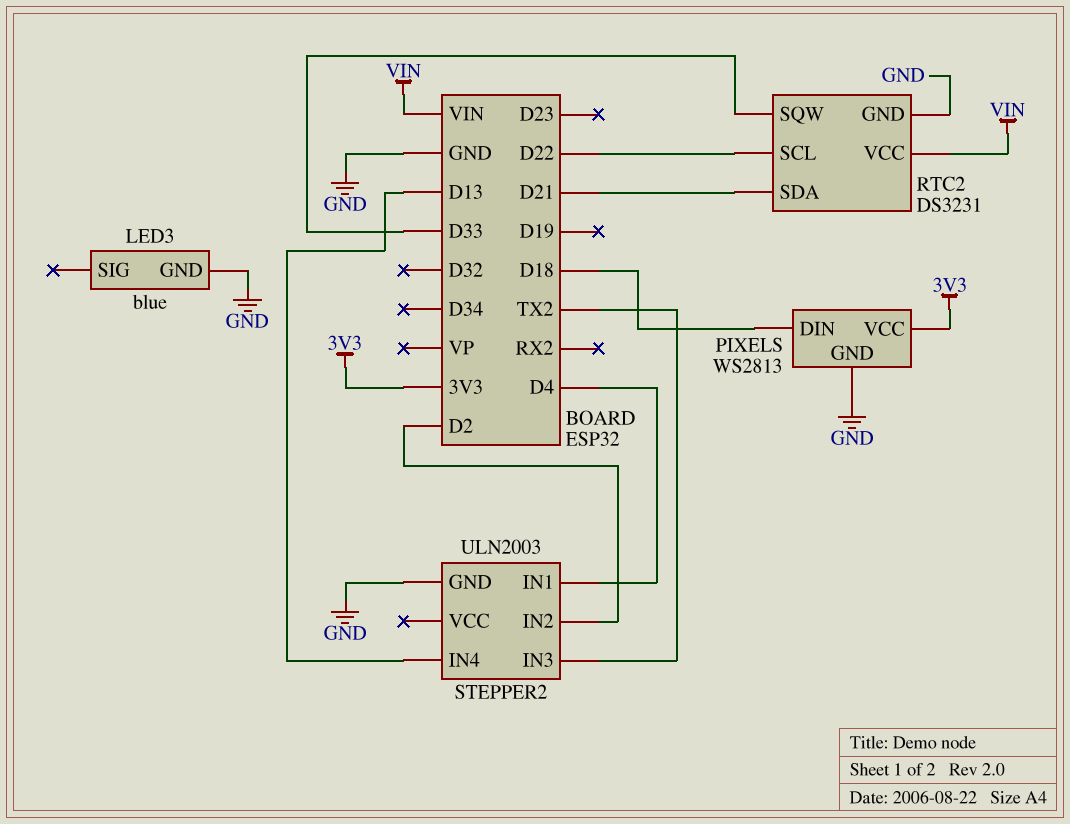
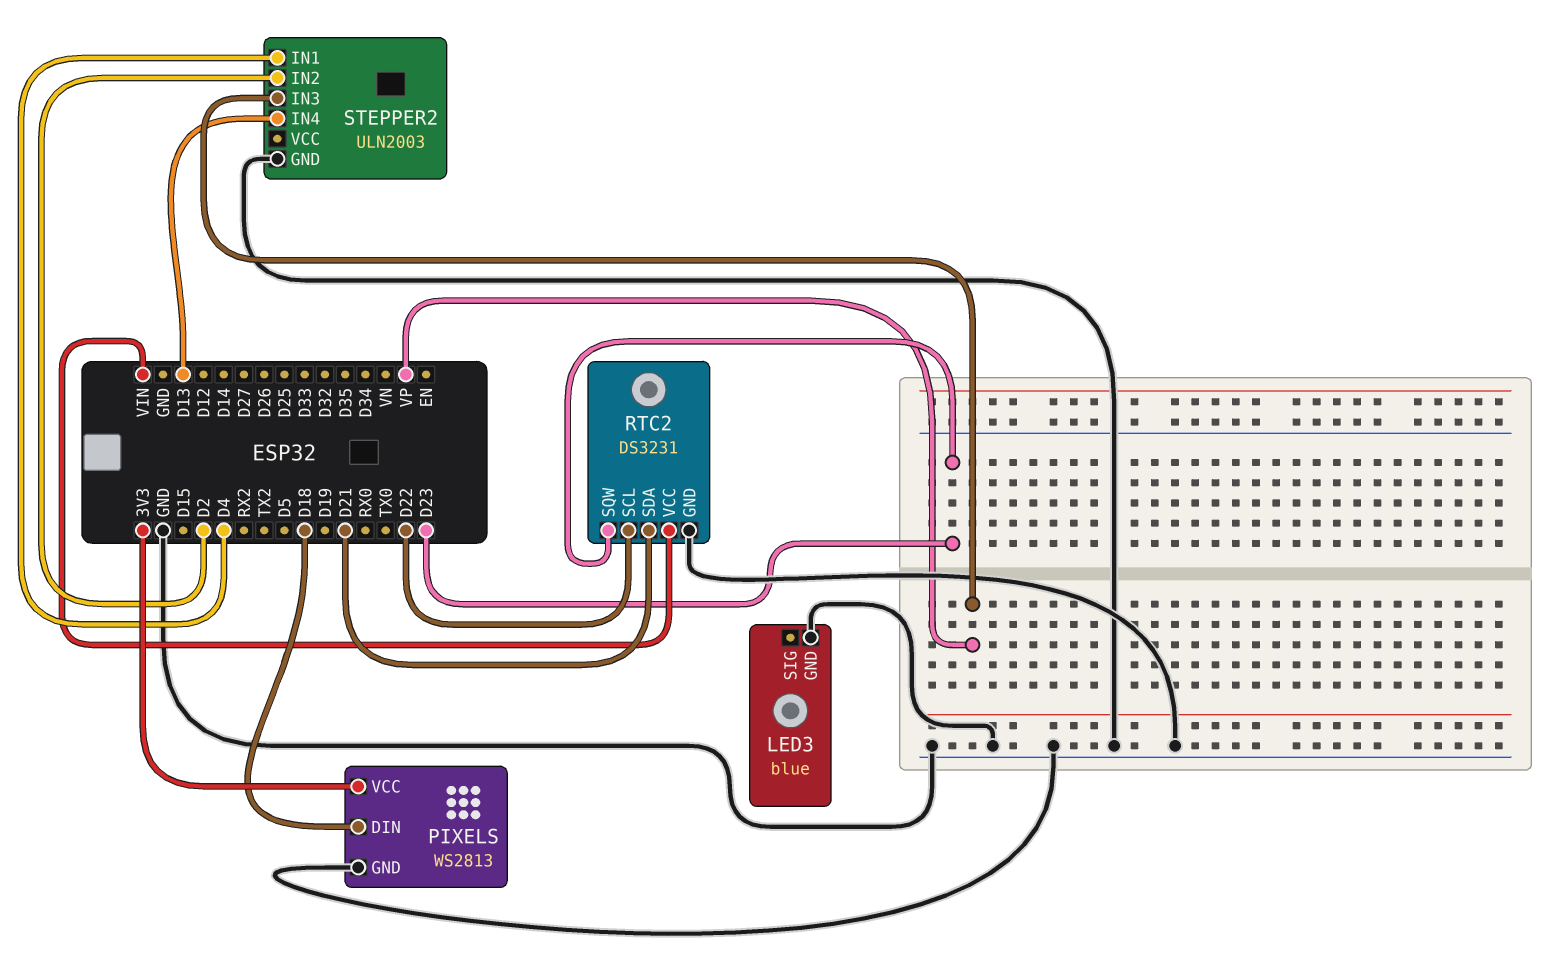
RTC2 pin SQW: D33 -> D23
STEPPER2 pin IN3: TX2 -> VP

